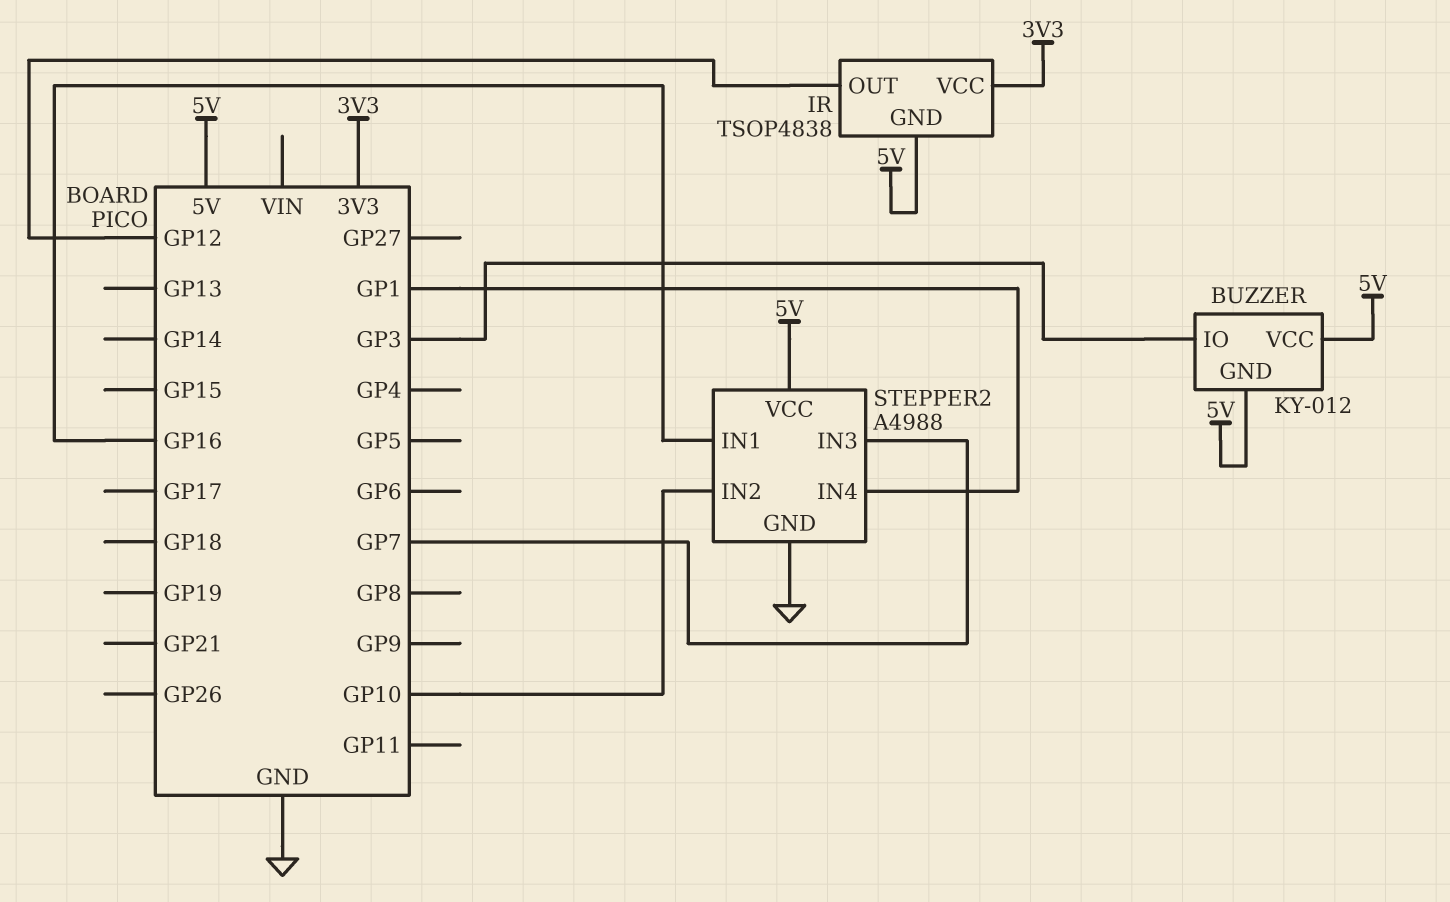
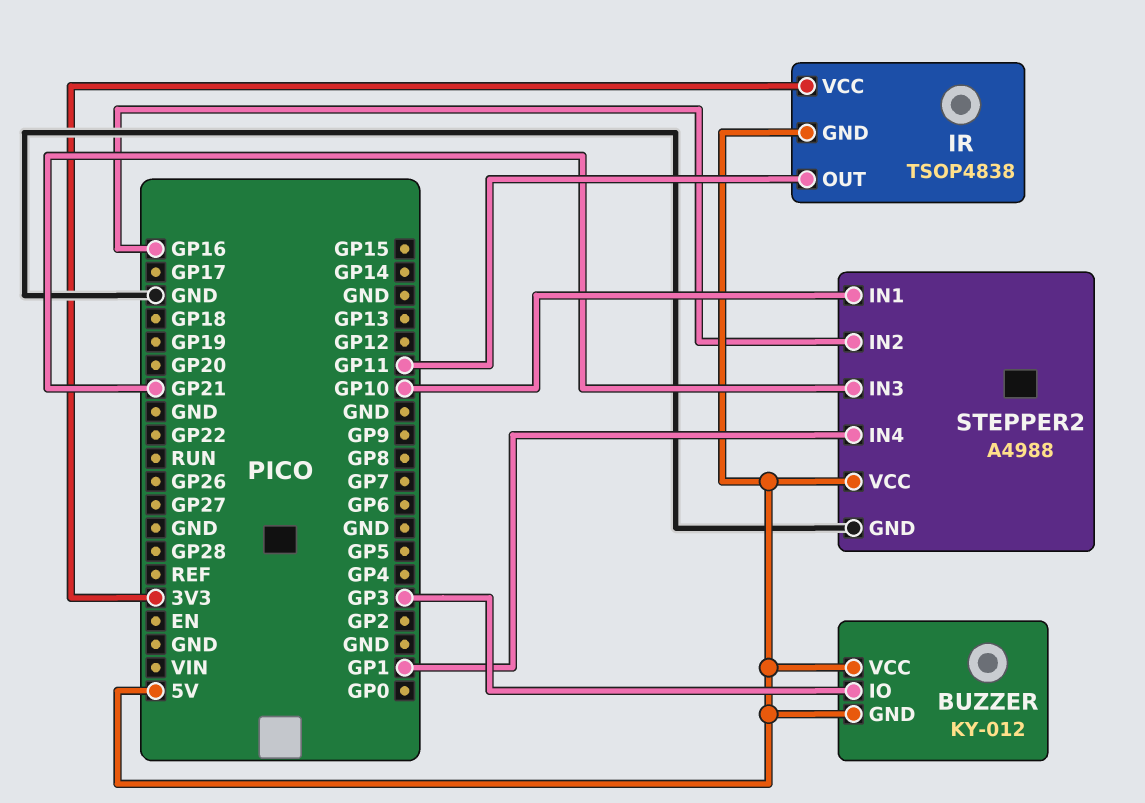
IR pin OUT: GP12 -> GP11
STEPPER2 pin IN1: GP16 -> GP10
STEPPER2 pin IN2: GP10 -> GP16
STEPPER2 pin IN3: GP7 -> GP21

